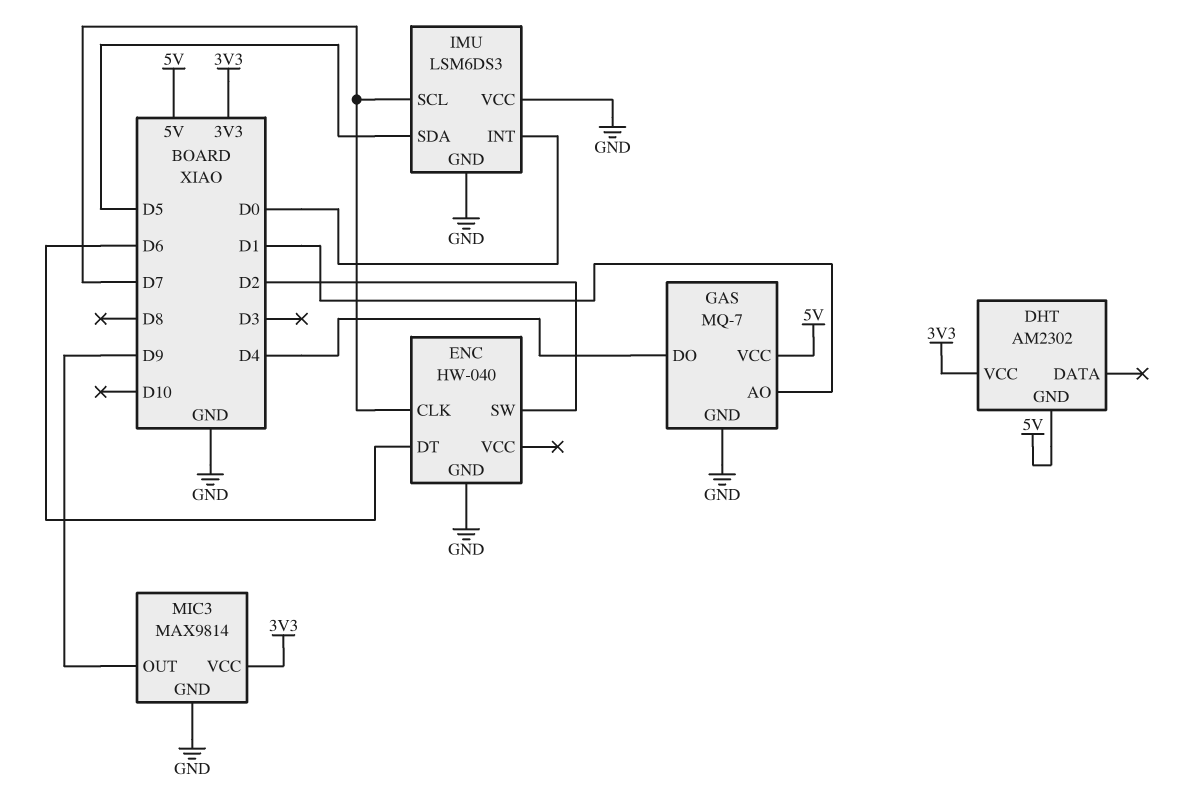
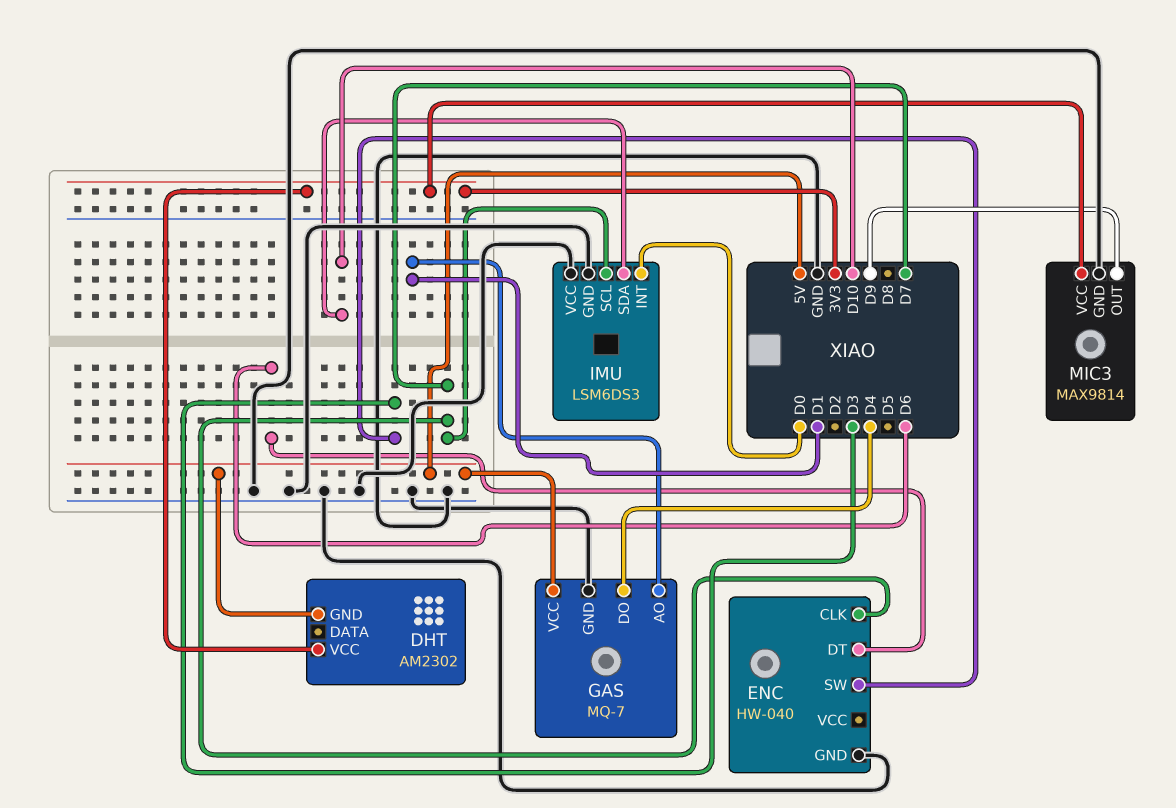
ENC pin SW: D2 -> D3
IMU pin SDA: D5 -> D10

